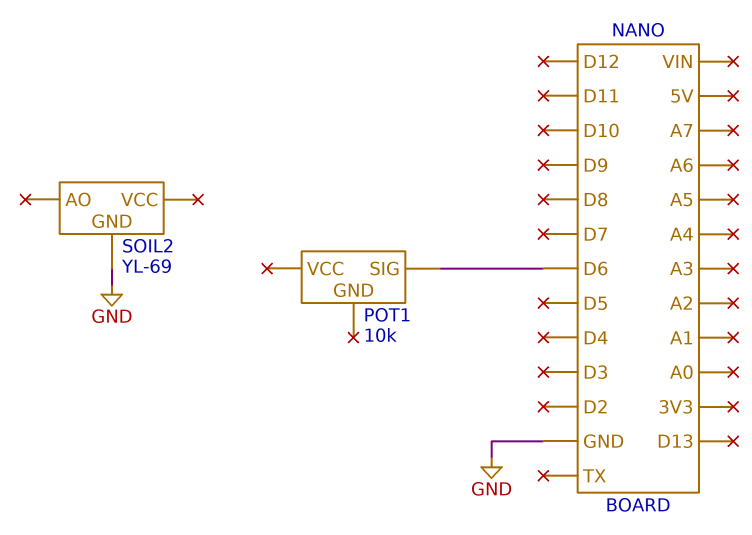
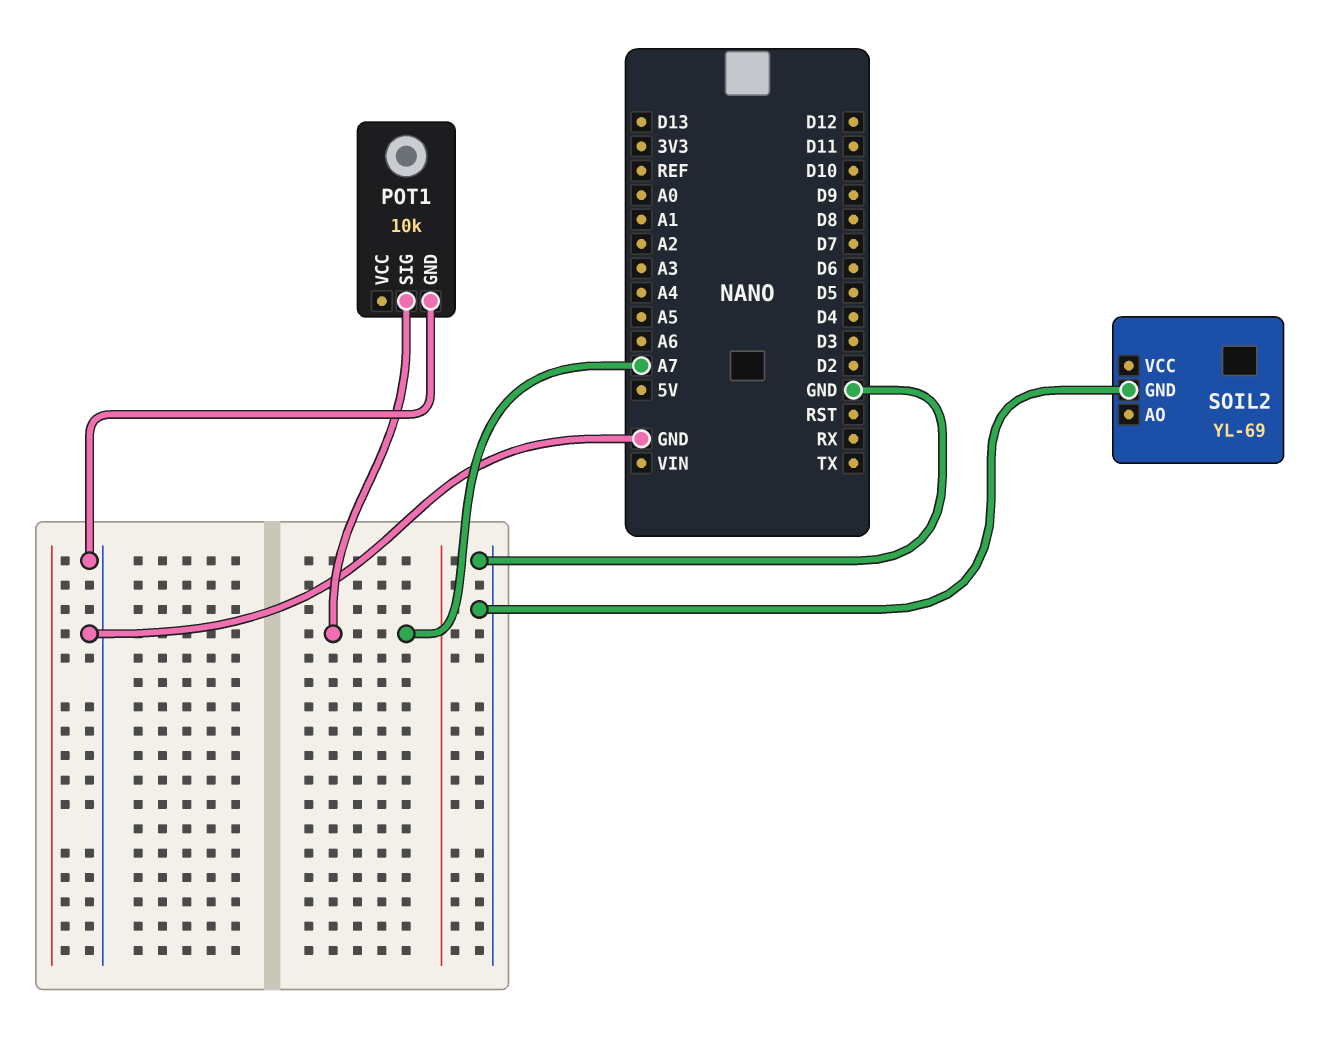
POT1 pin GND: none -> GND
POT1 pin SIG: D6 -> A7

